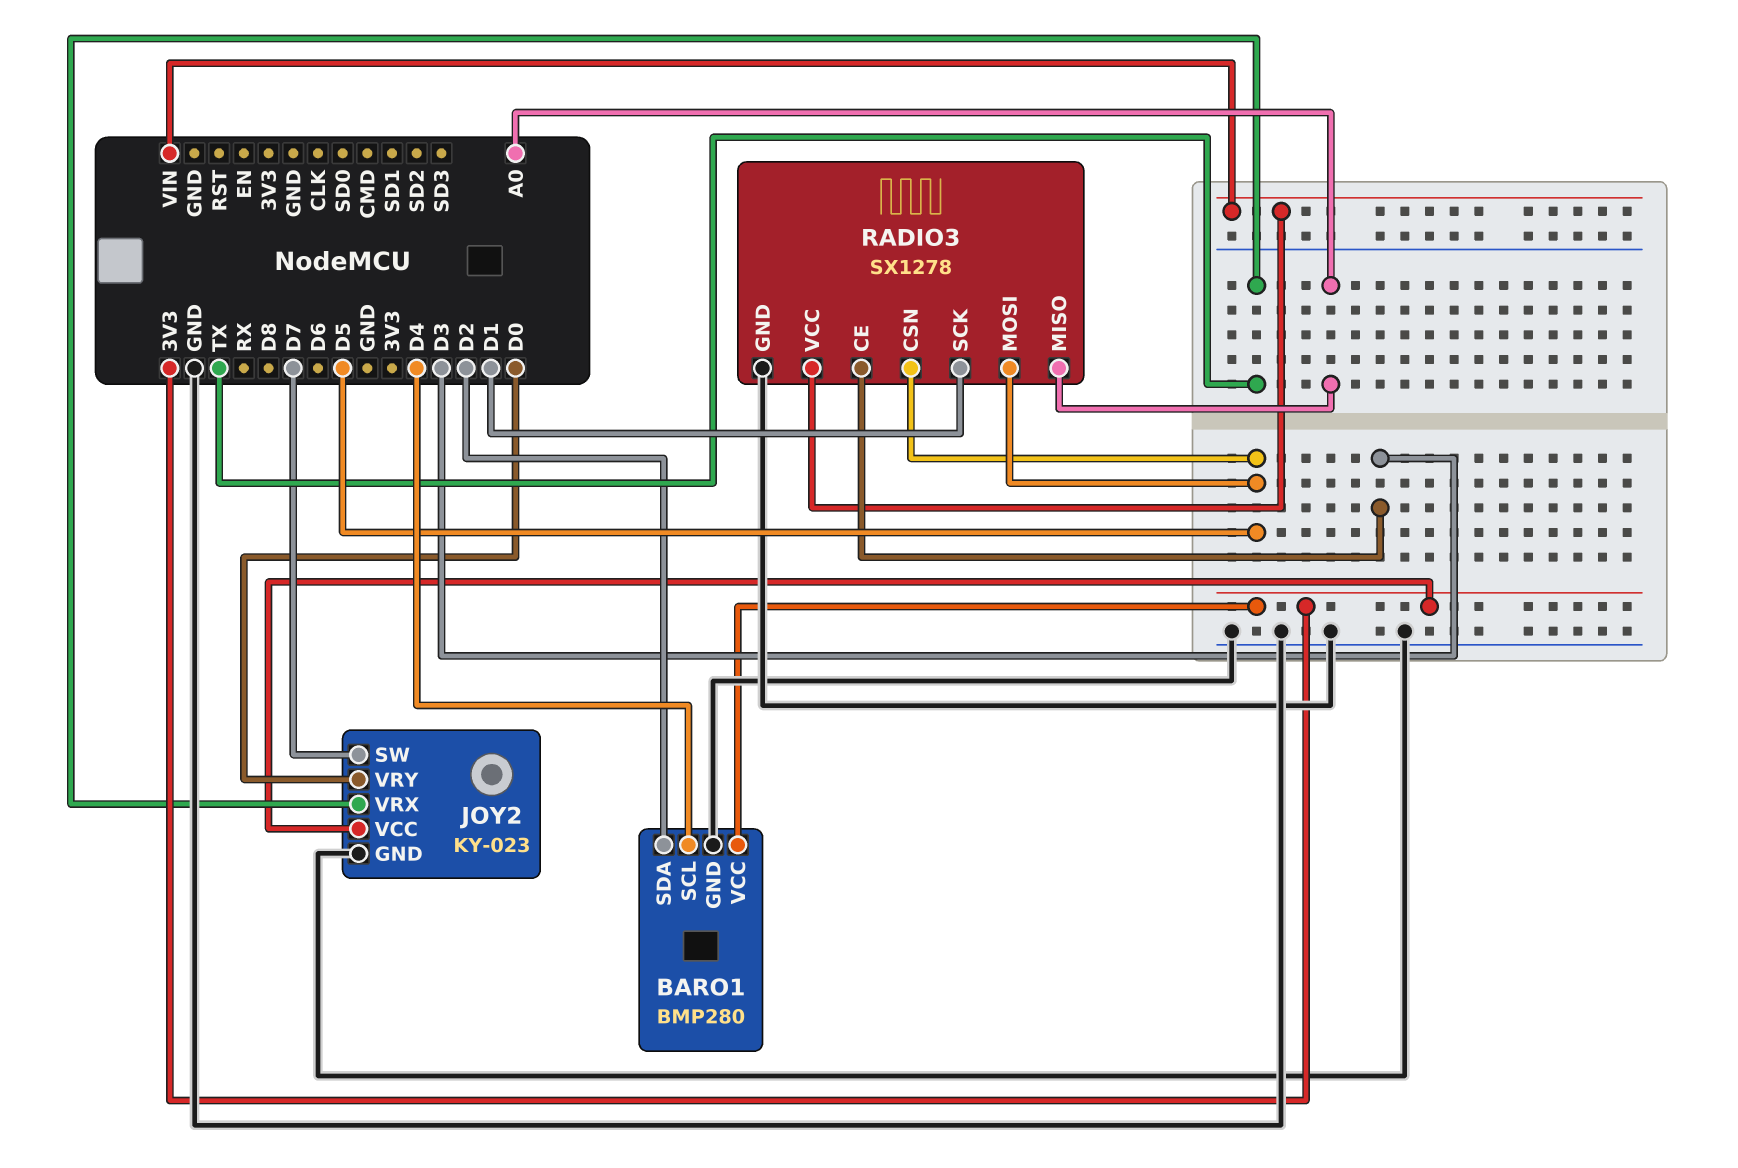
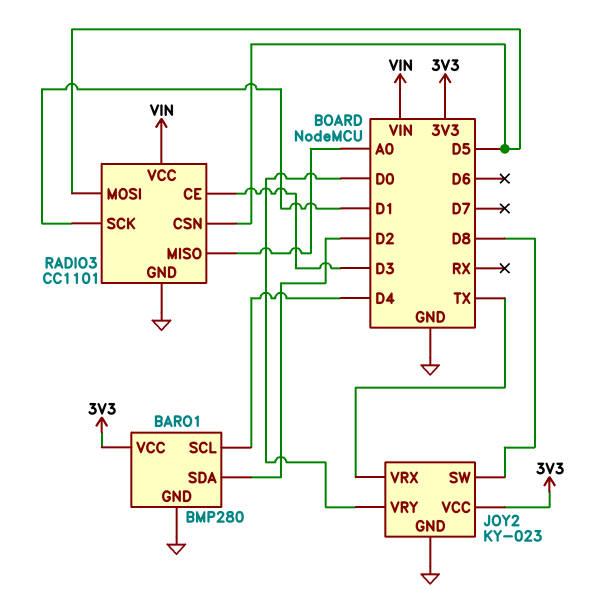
JOY2 pin SW: D7 -> D8
RADIO3: SX1278 -> CC1101

